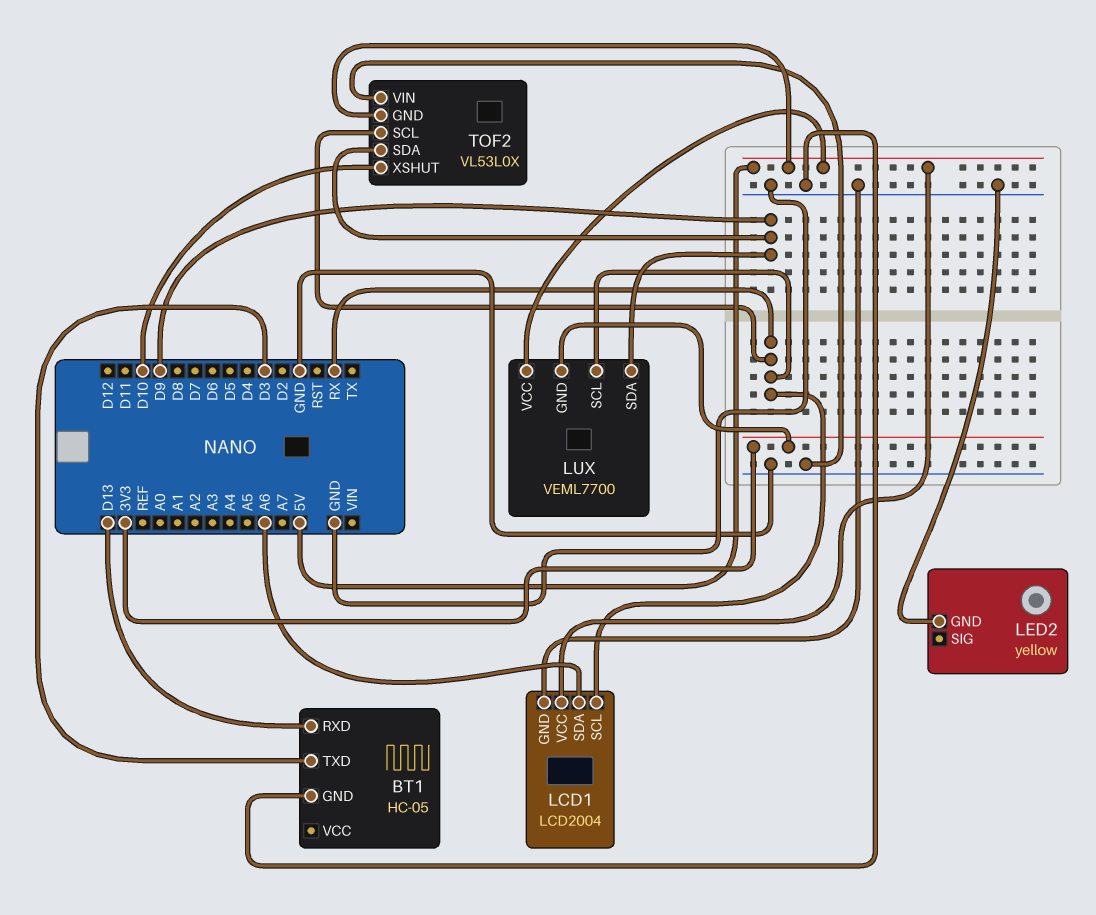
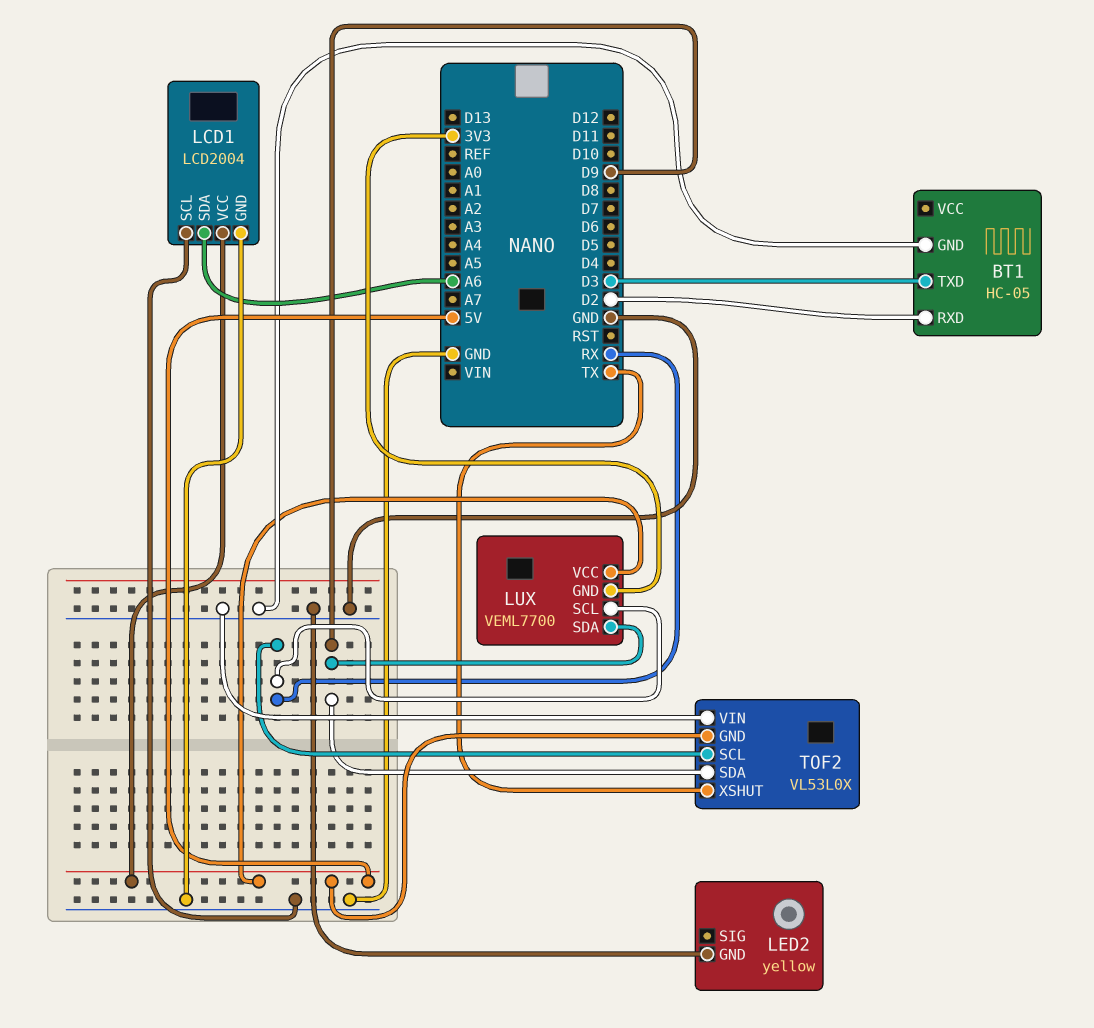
BT1 pin RXD: D13 -> D2
LCD1 pin SCL: RX -> GND
TOF2 pin XSHUT: D10 -> TX

